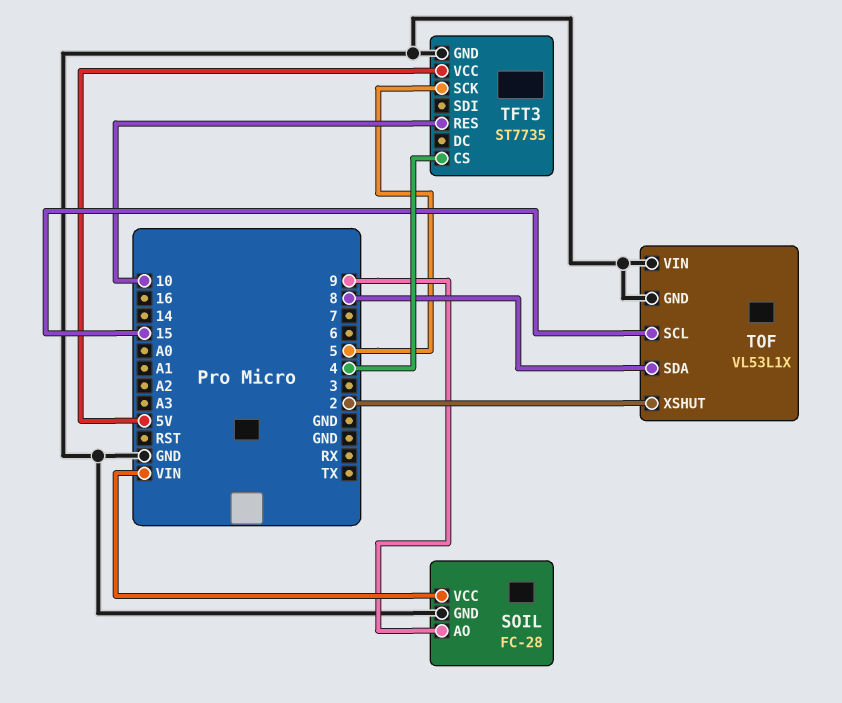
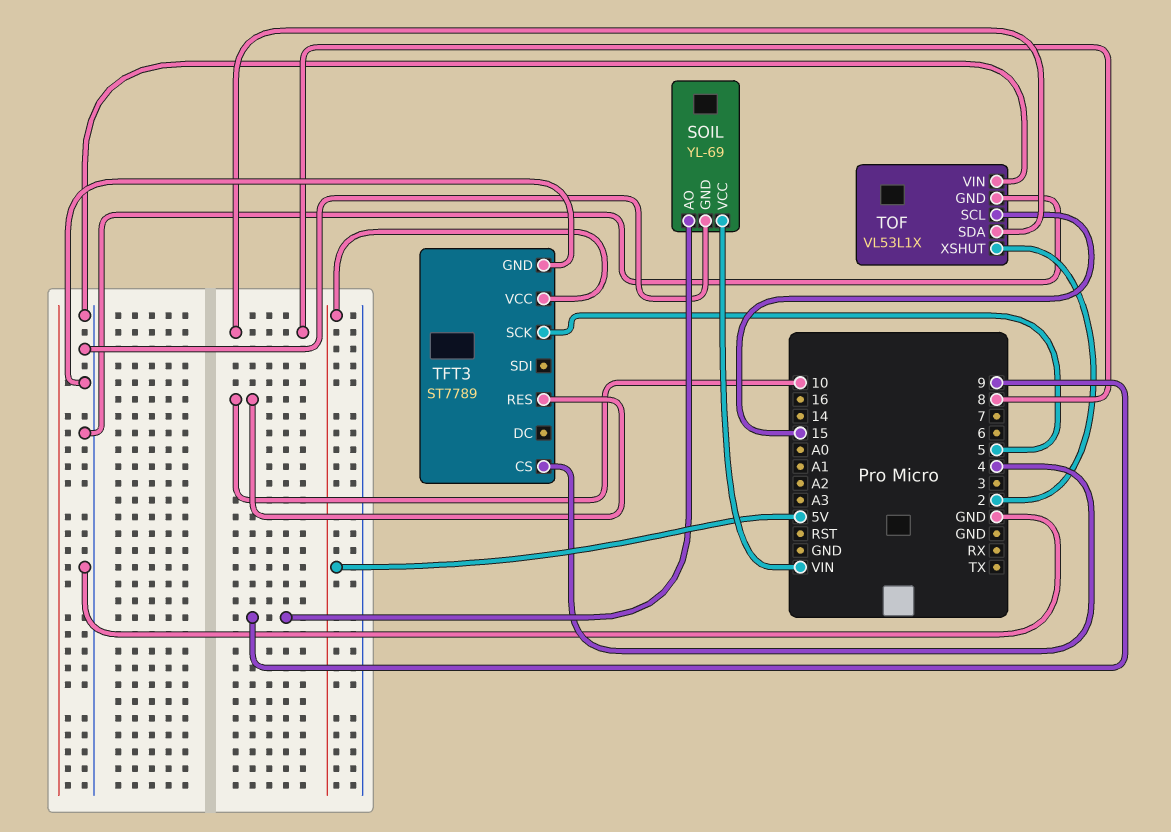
SOIL: FC-28 -> YL-69
TFT3: ST7735 -> ST7789

